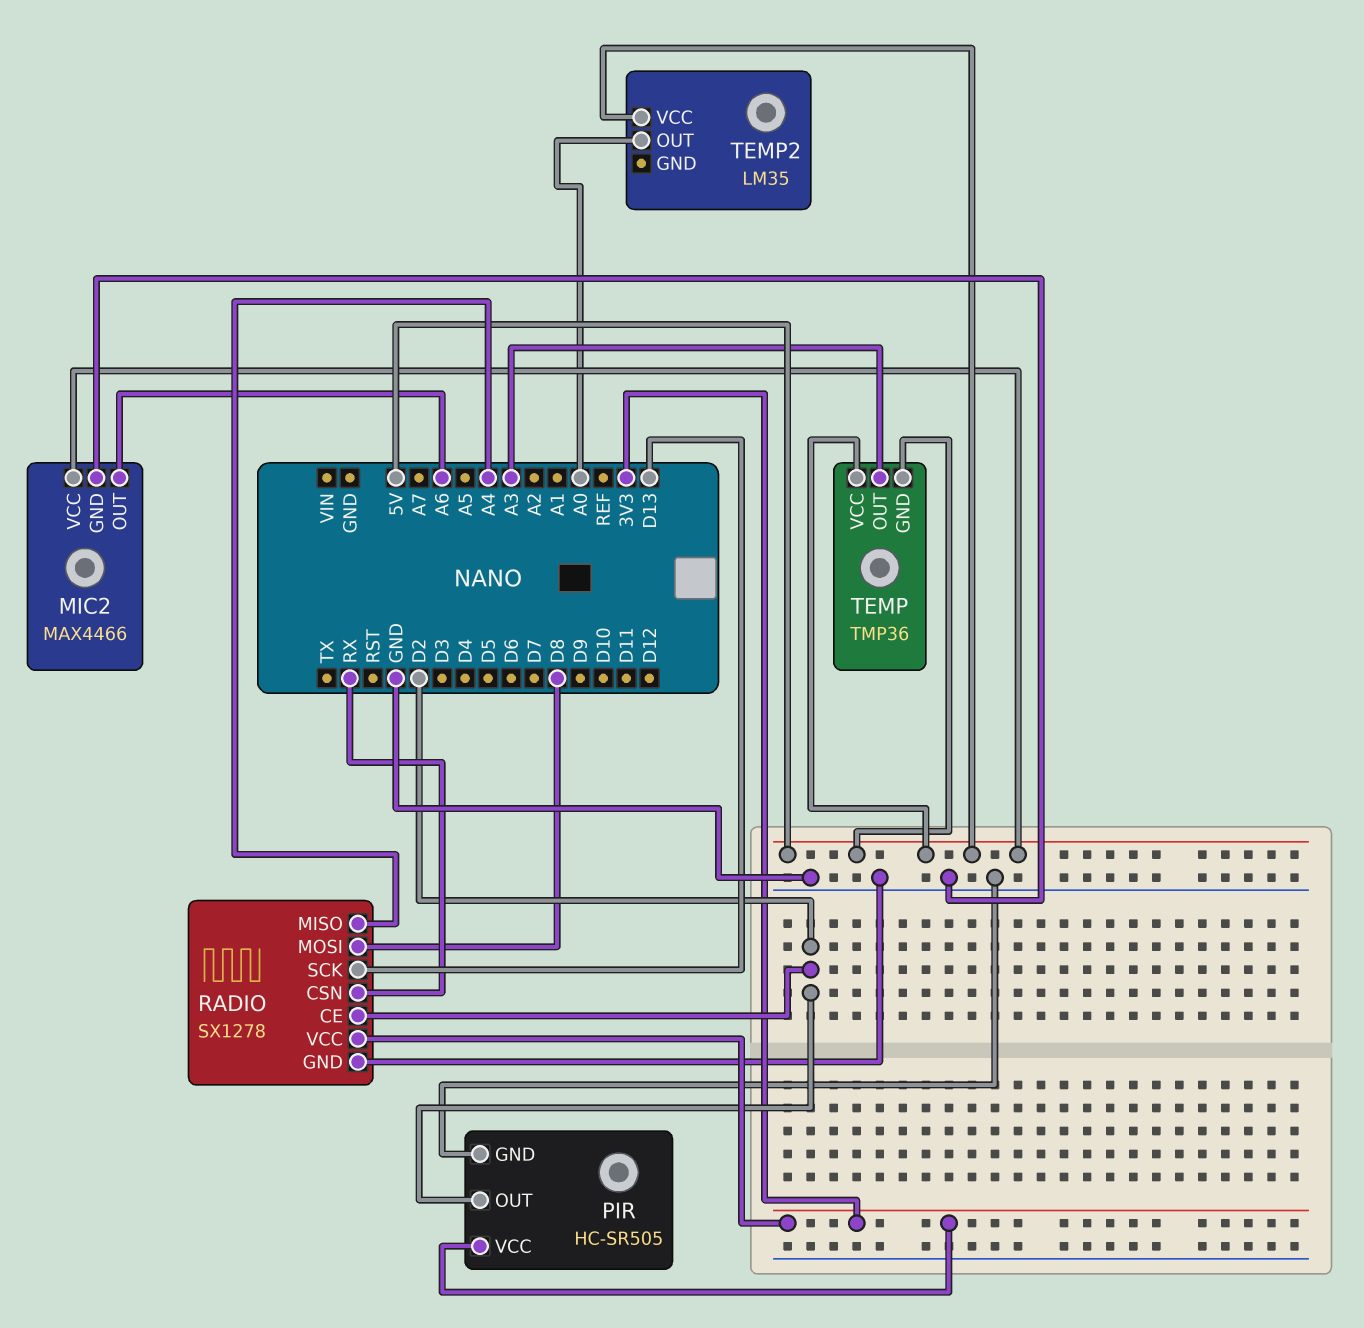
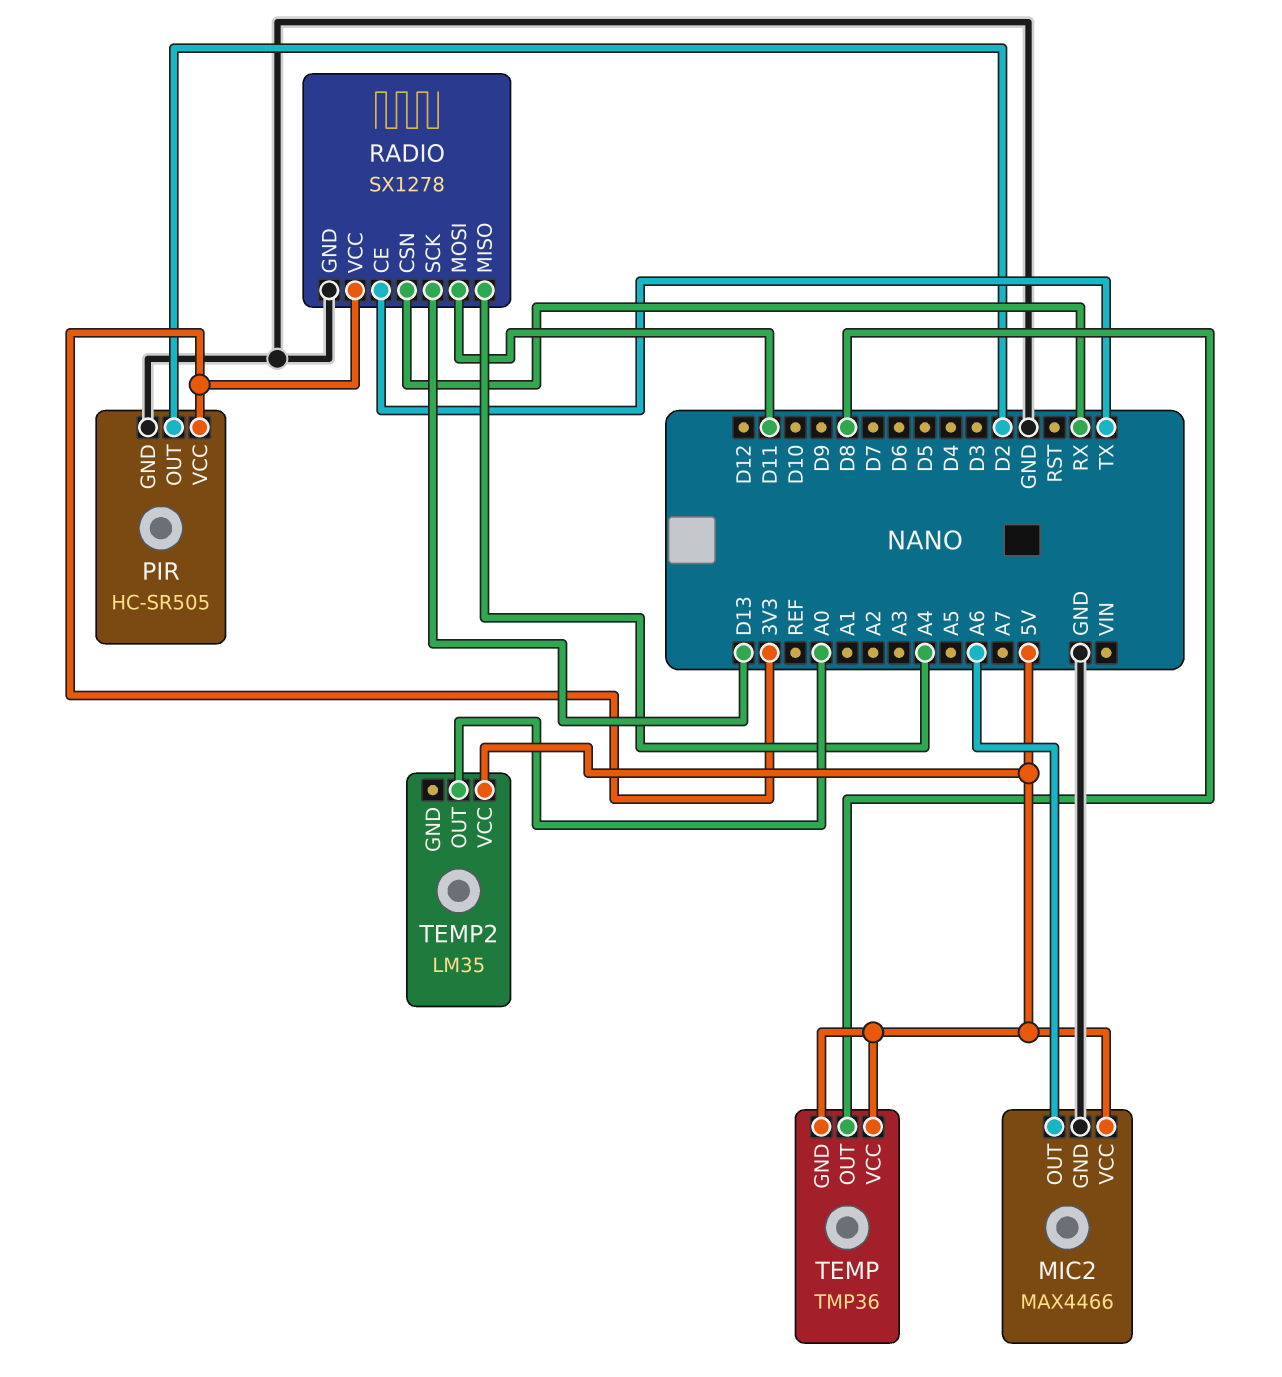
RADIO pin CE: D2 -> TX
RADIO pin MOSI: D8 -> D11
TEMP pin OUT: A3 -> D8

